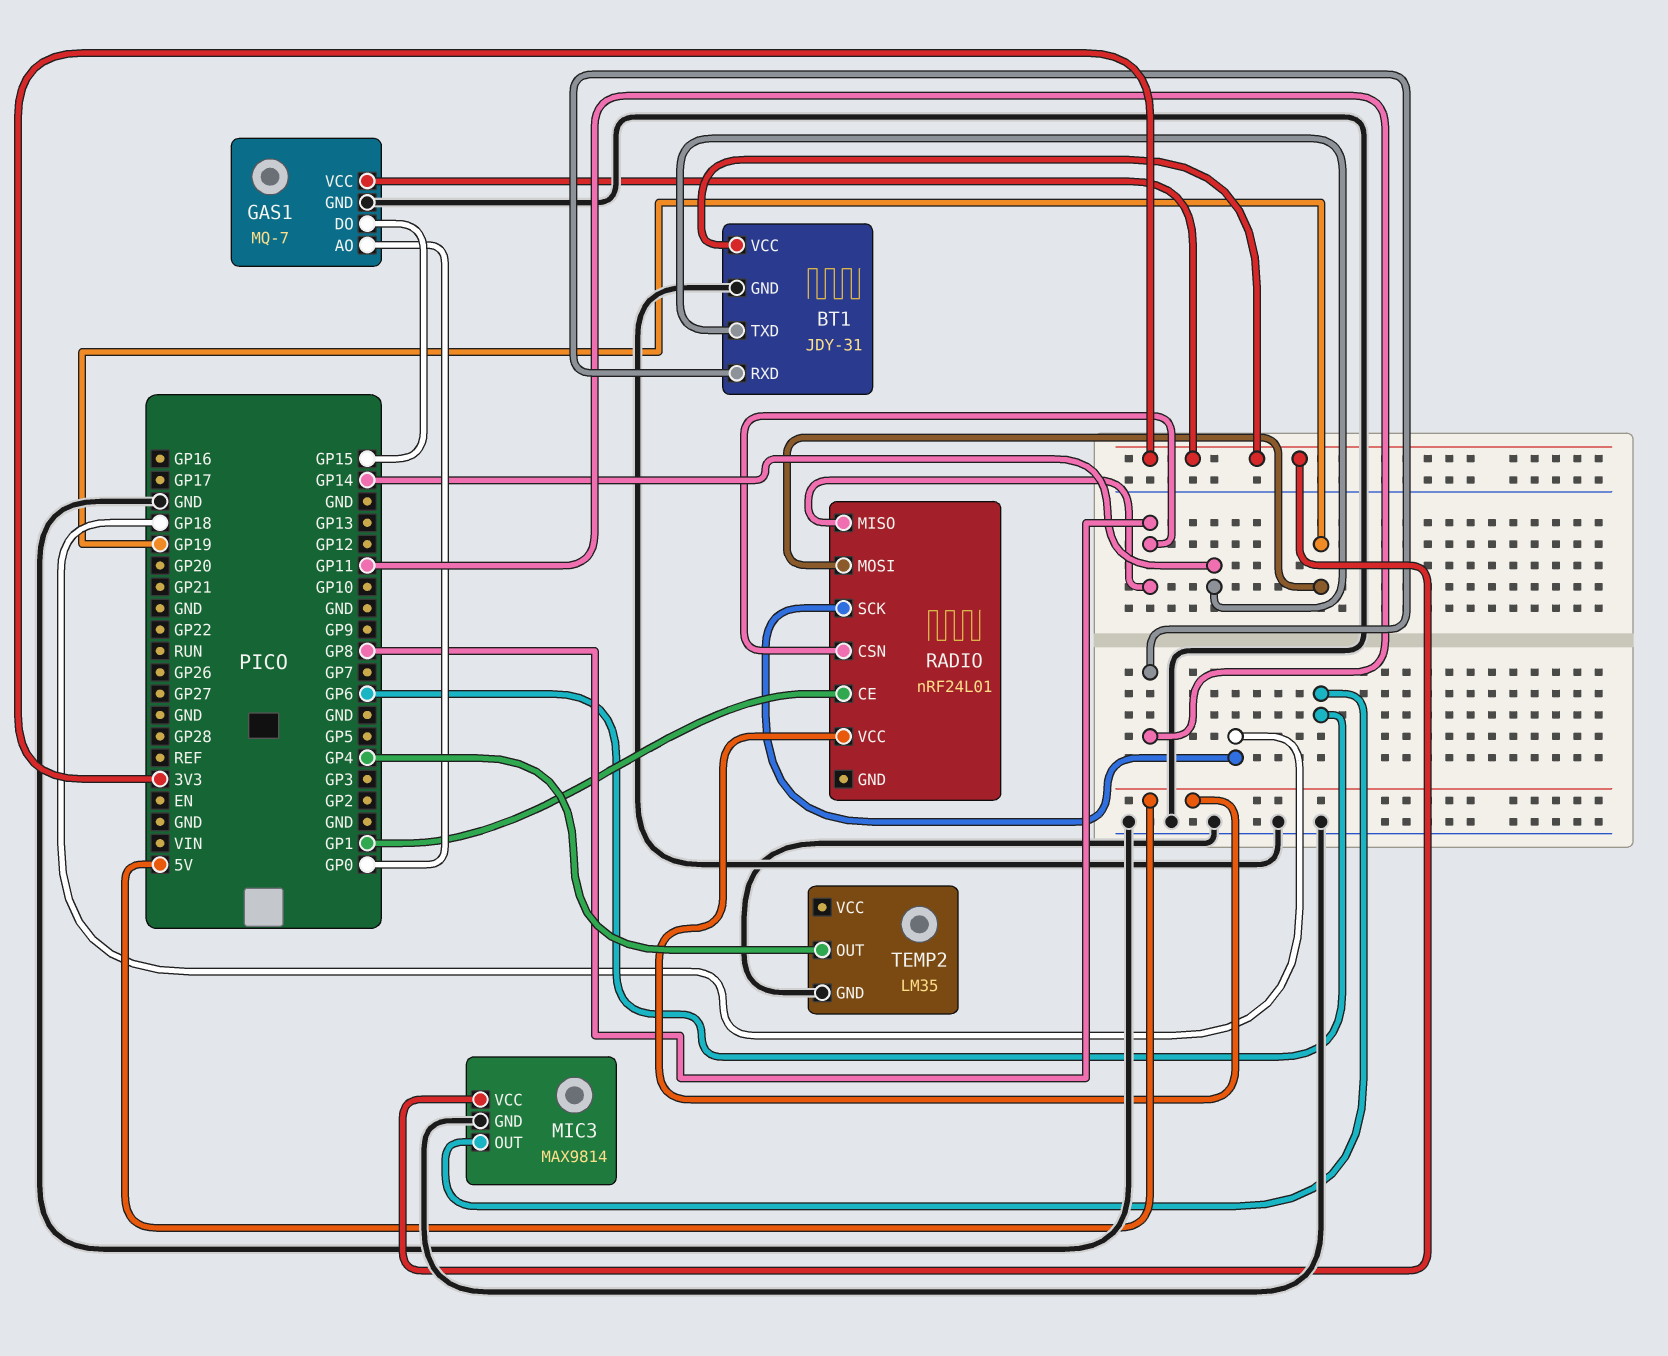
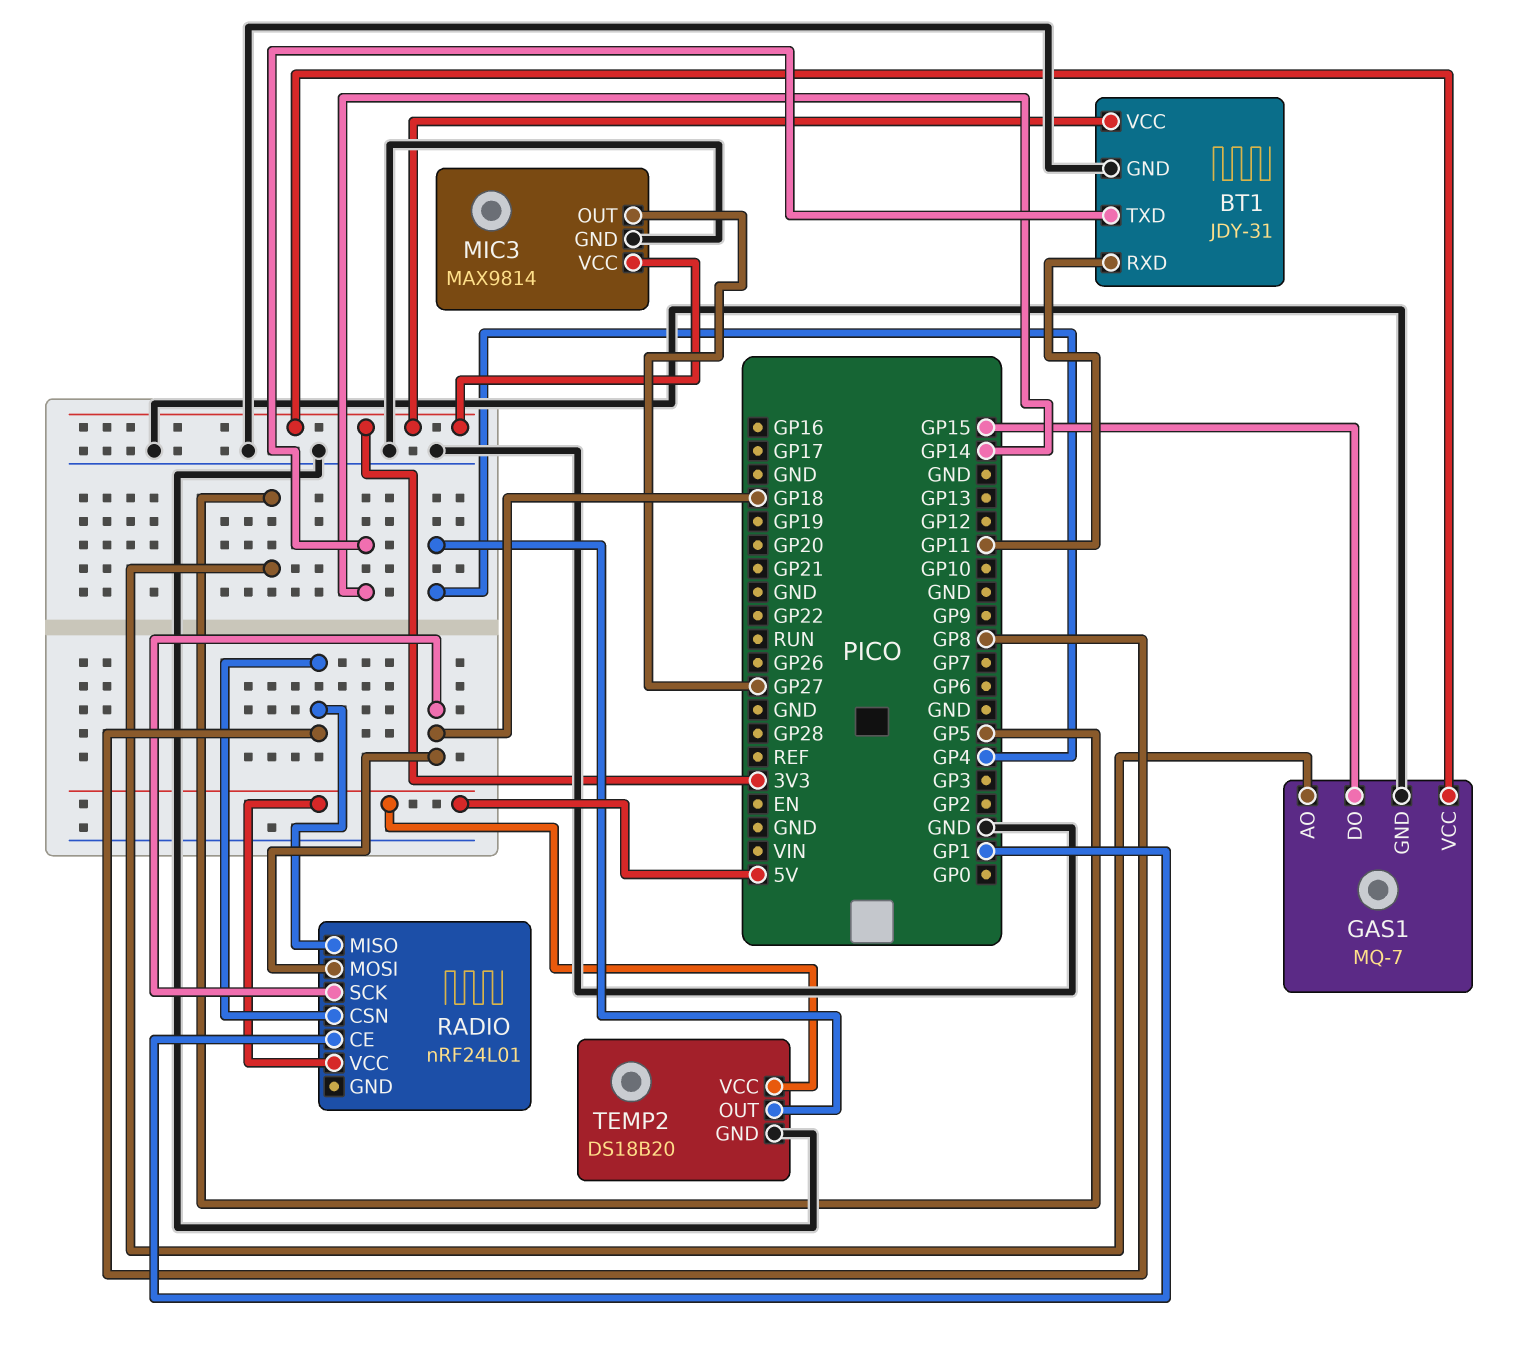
GAS1 pin AO: GP0 -> GP5
MIC3 pin OUT: GP6 -> GP27
RADIO pin MOSI: GP19 -> GP18
TEMP2: LM35 -> DS18B20
TEMP2 pin VCC: none -> 5V

